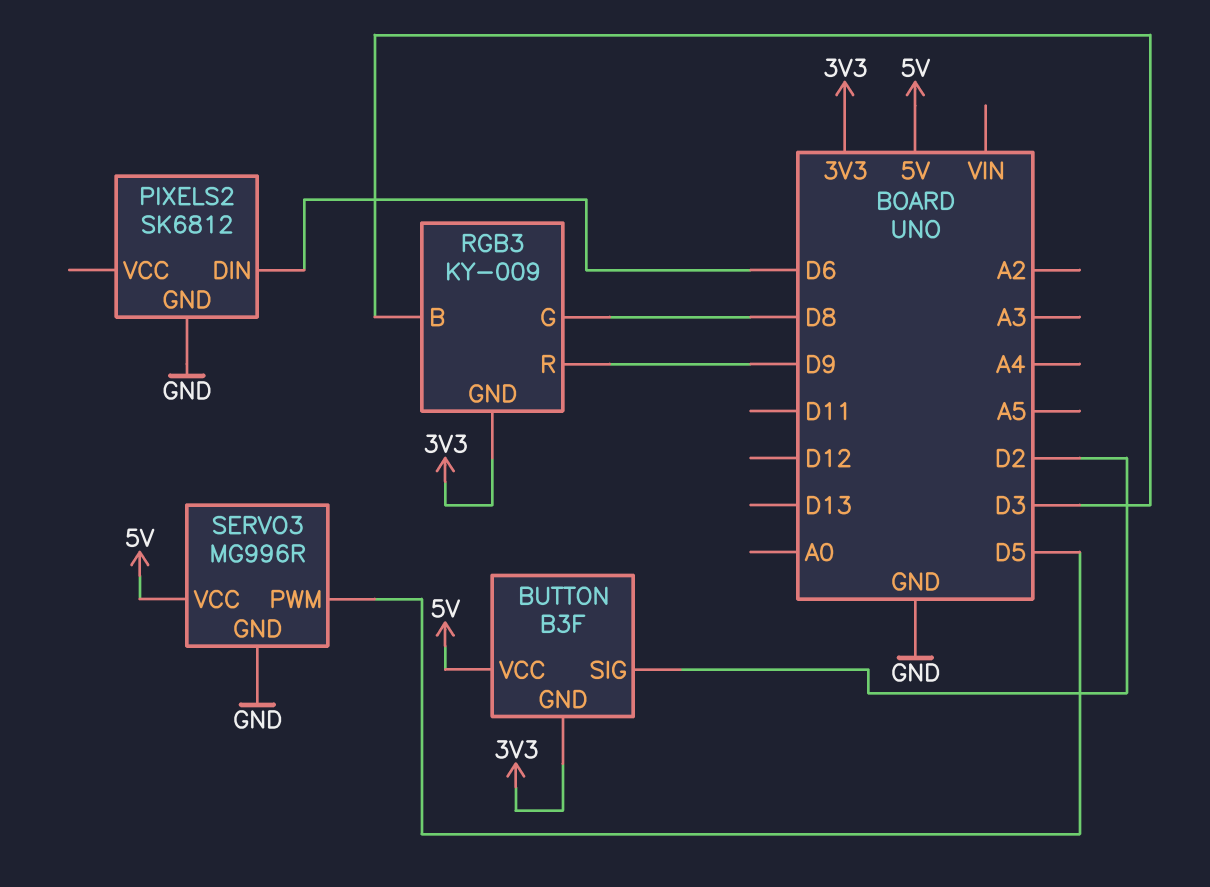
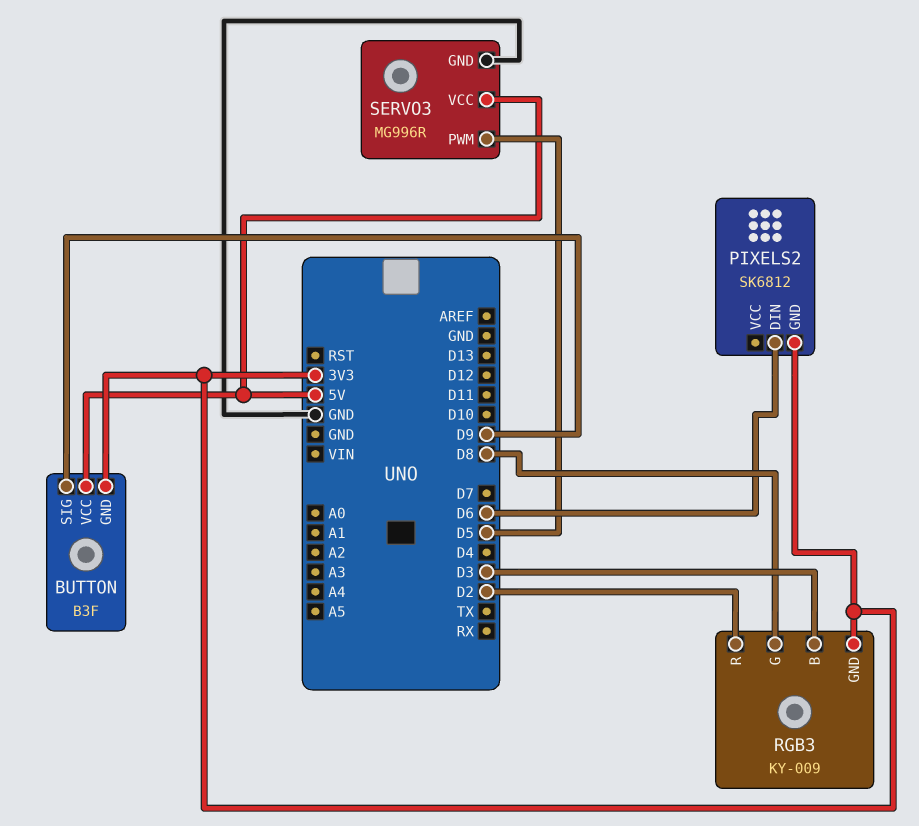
BUTTON pin SIG: D2 -> D9
PIXELS2 pin GND: GND -> 3V3
RGB3 pin R: D9 -> D2

